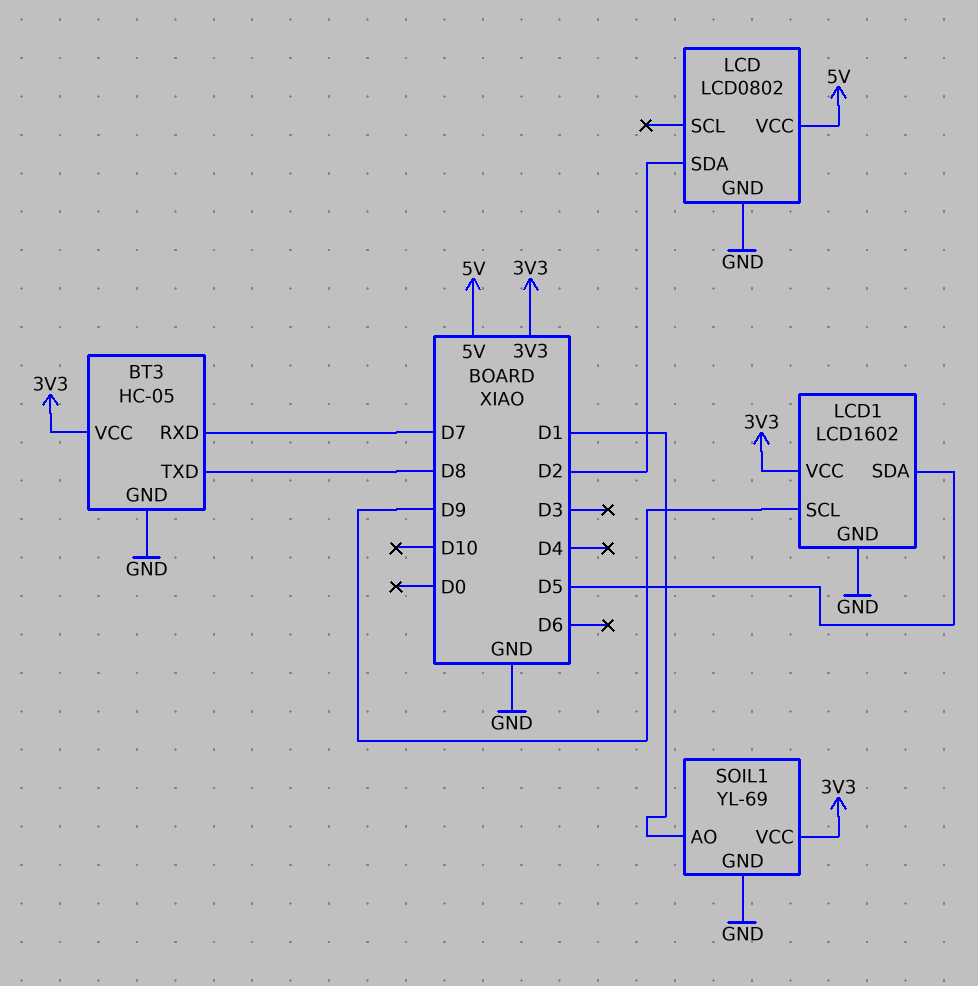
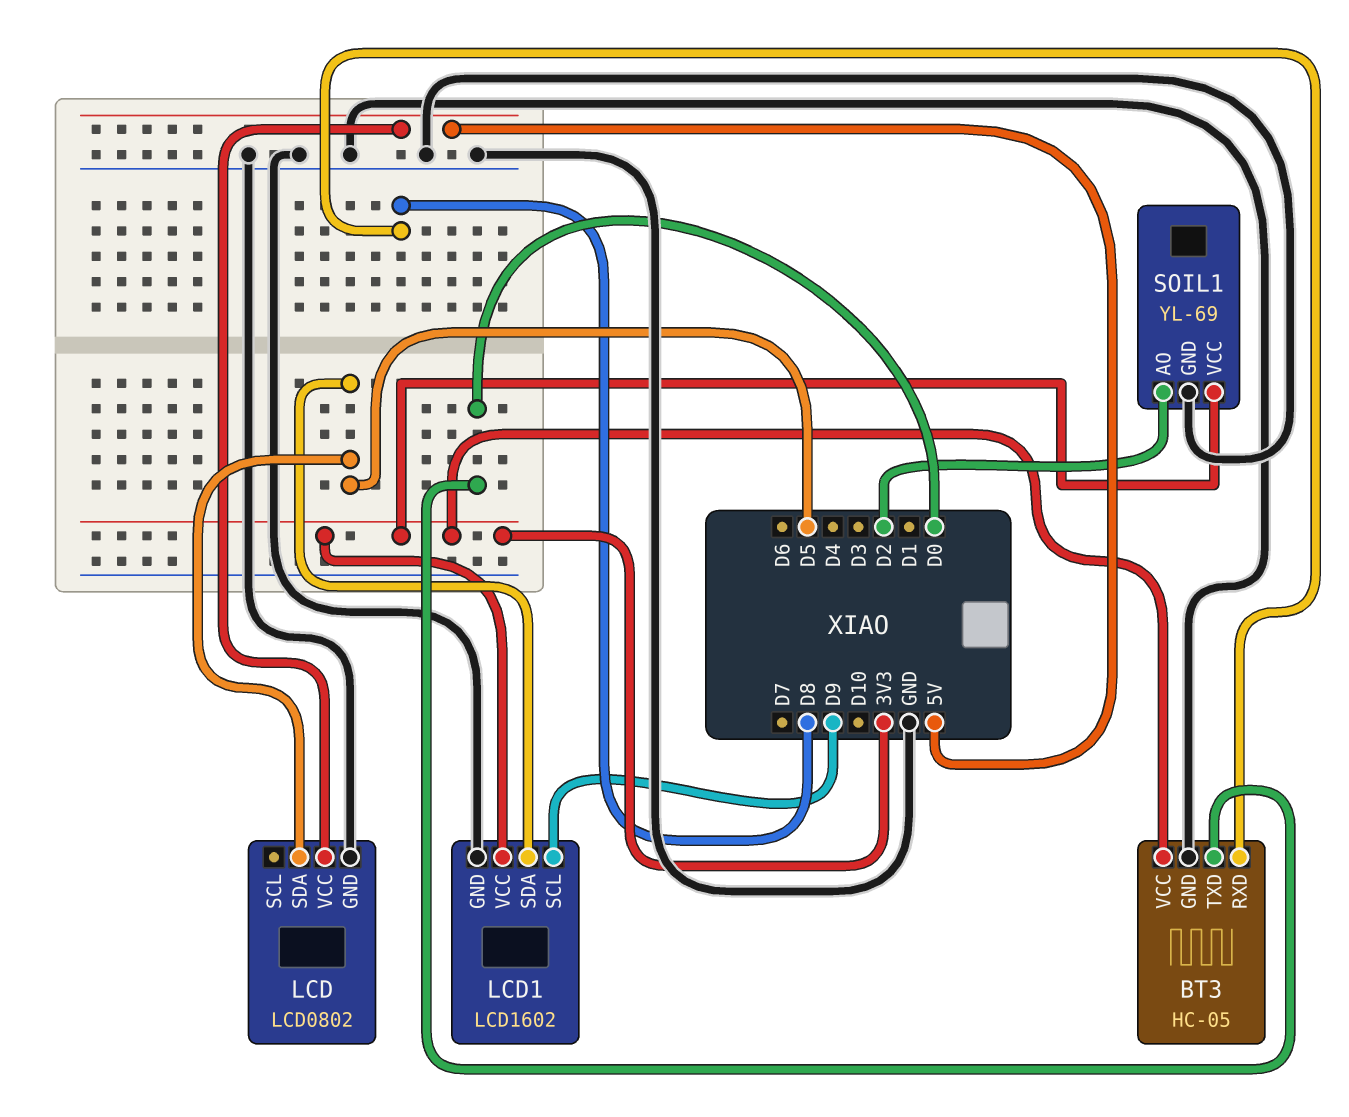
BT3 pin RXD: D7 -> D8
BT3 pin TXD: D8 -> D0
LCD pin SDA: D2 -> D5
SOIL1 pin AO: D1 -> D2

